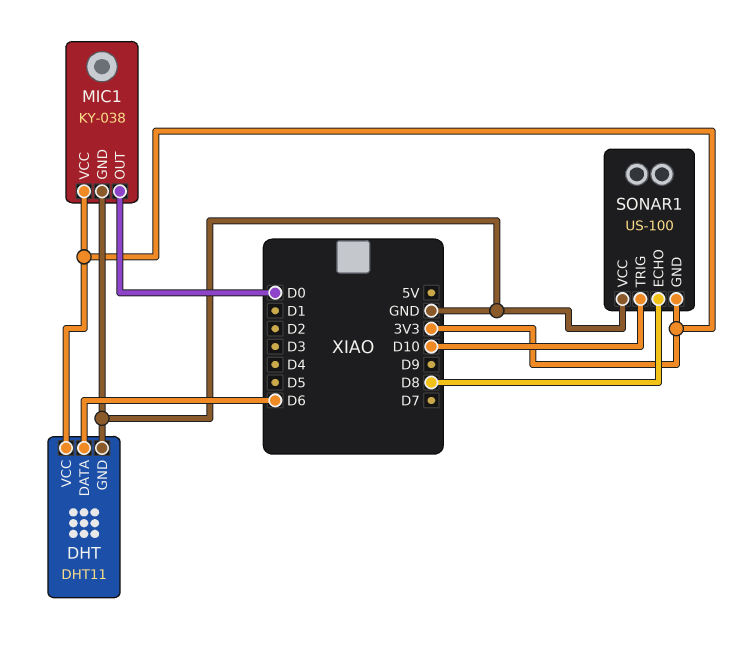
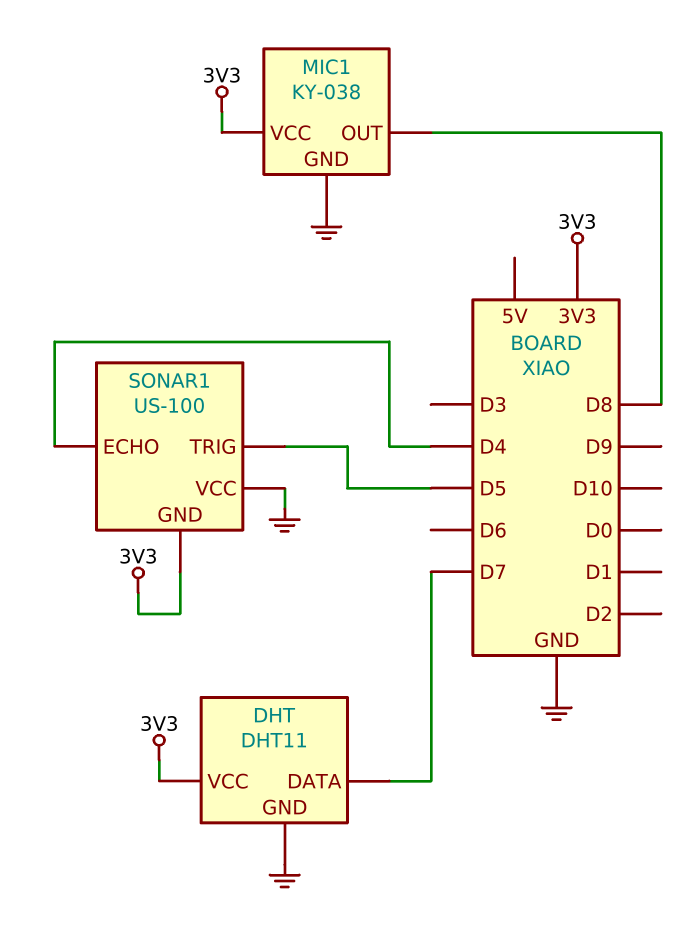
DHT pin DATA: D6 -> D7
MIC1 pin OUT: D0 -> D8
SONAR1 pin ECHO: D8 -> D4
SONAR1 pin TRIG: D10 -> D5

